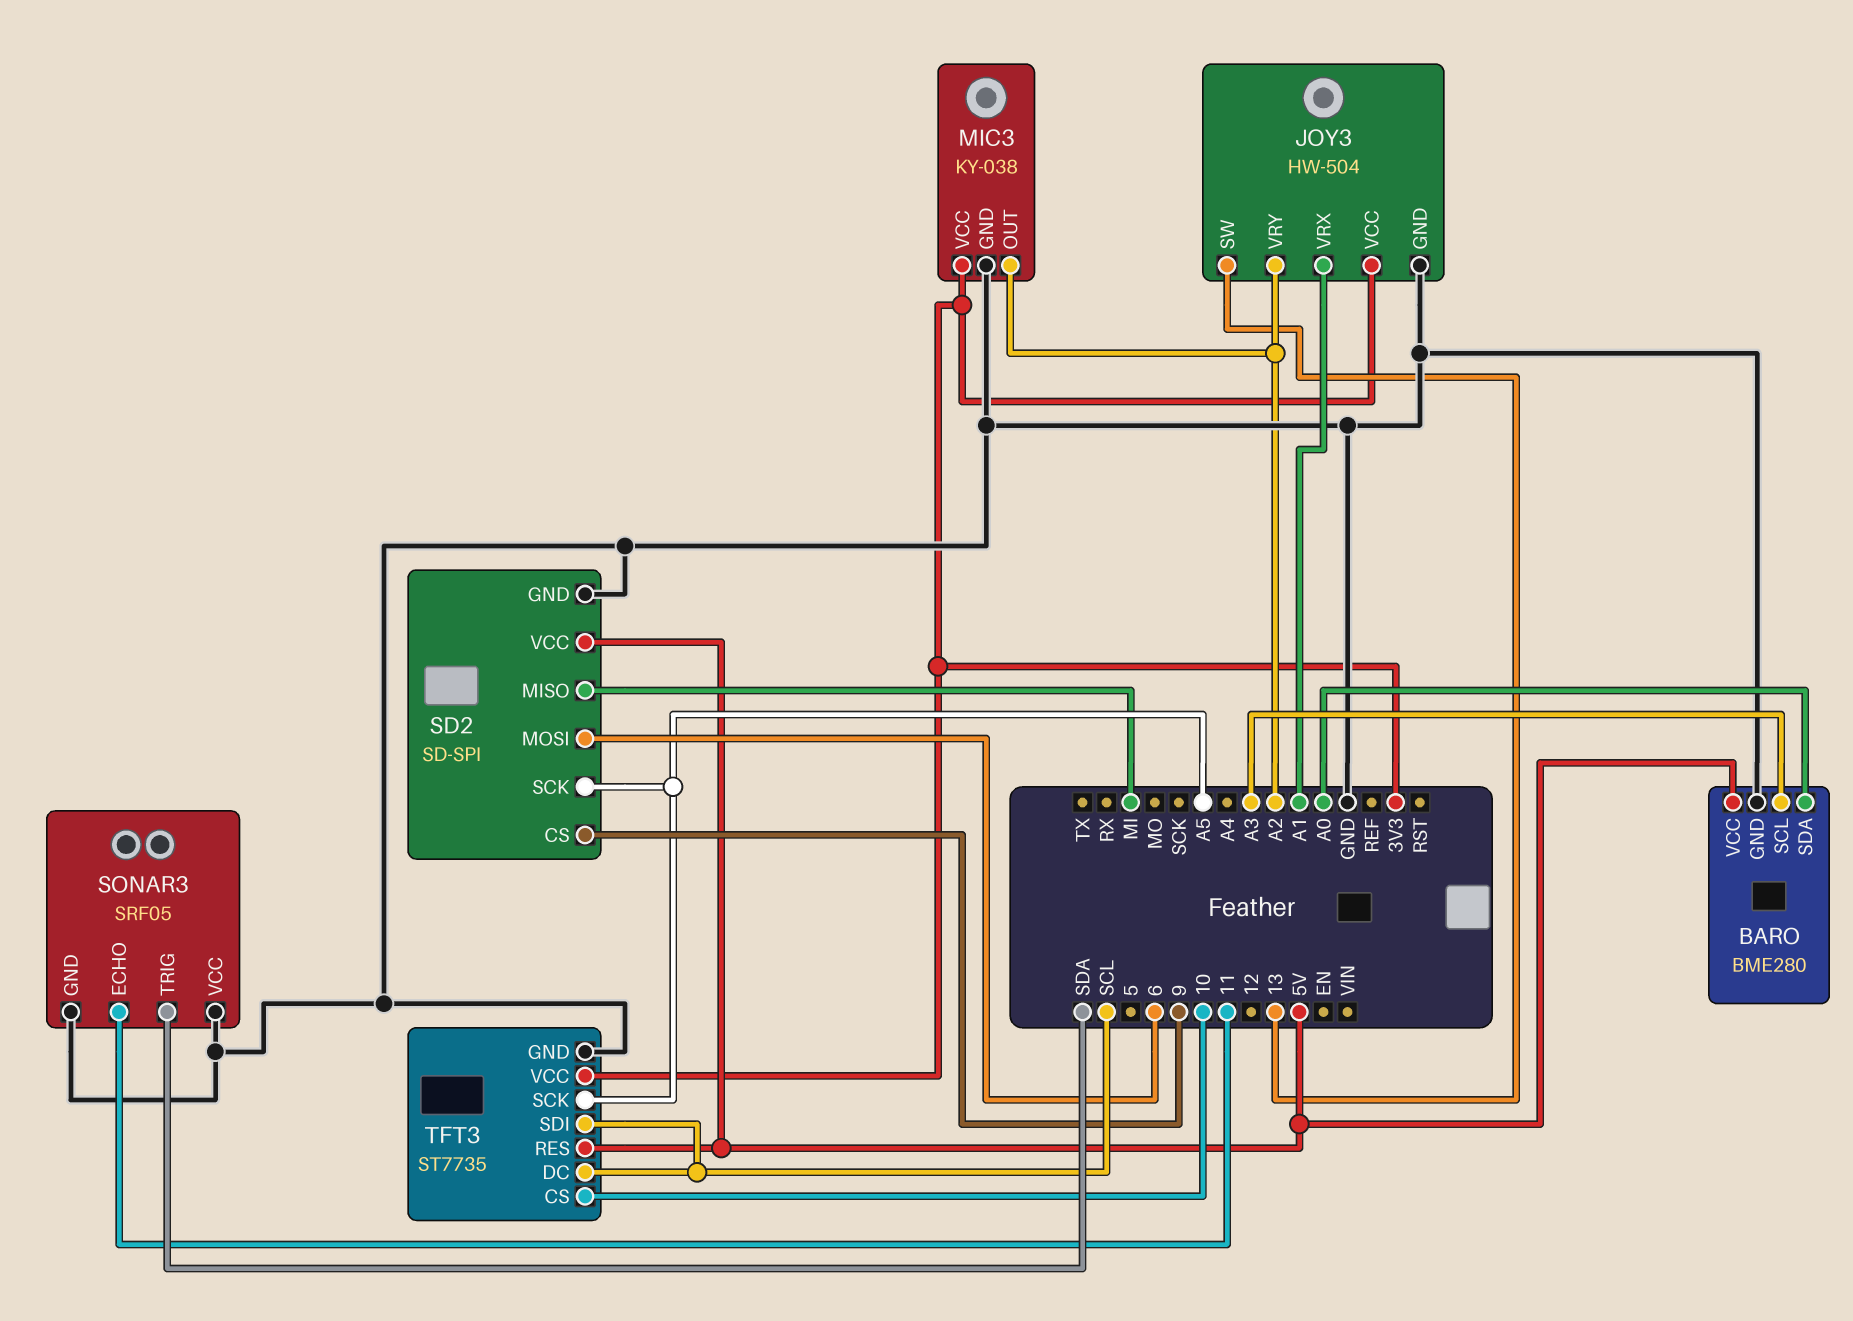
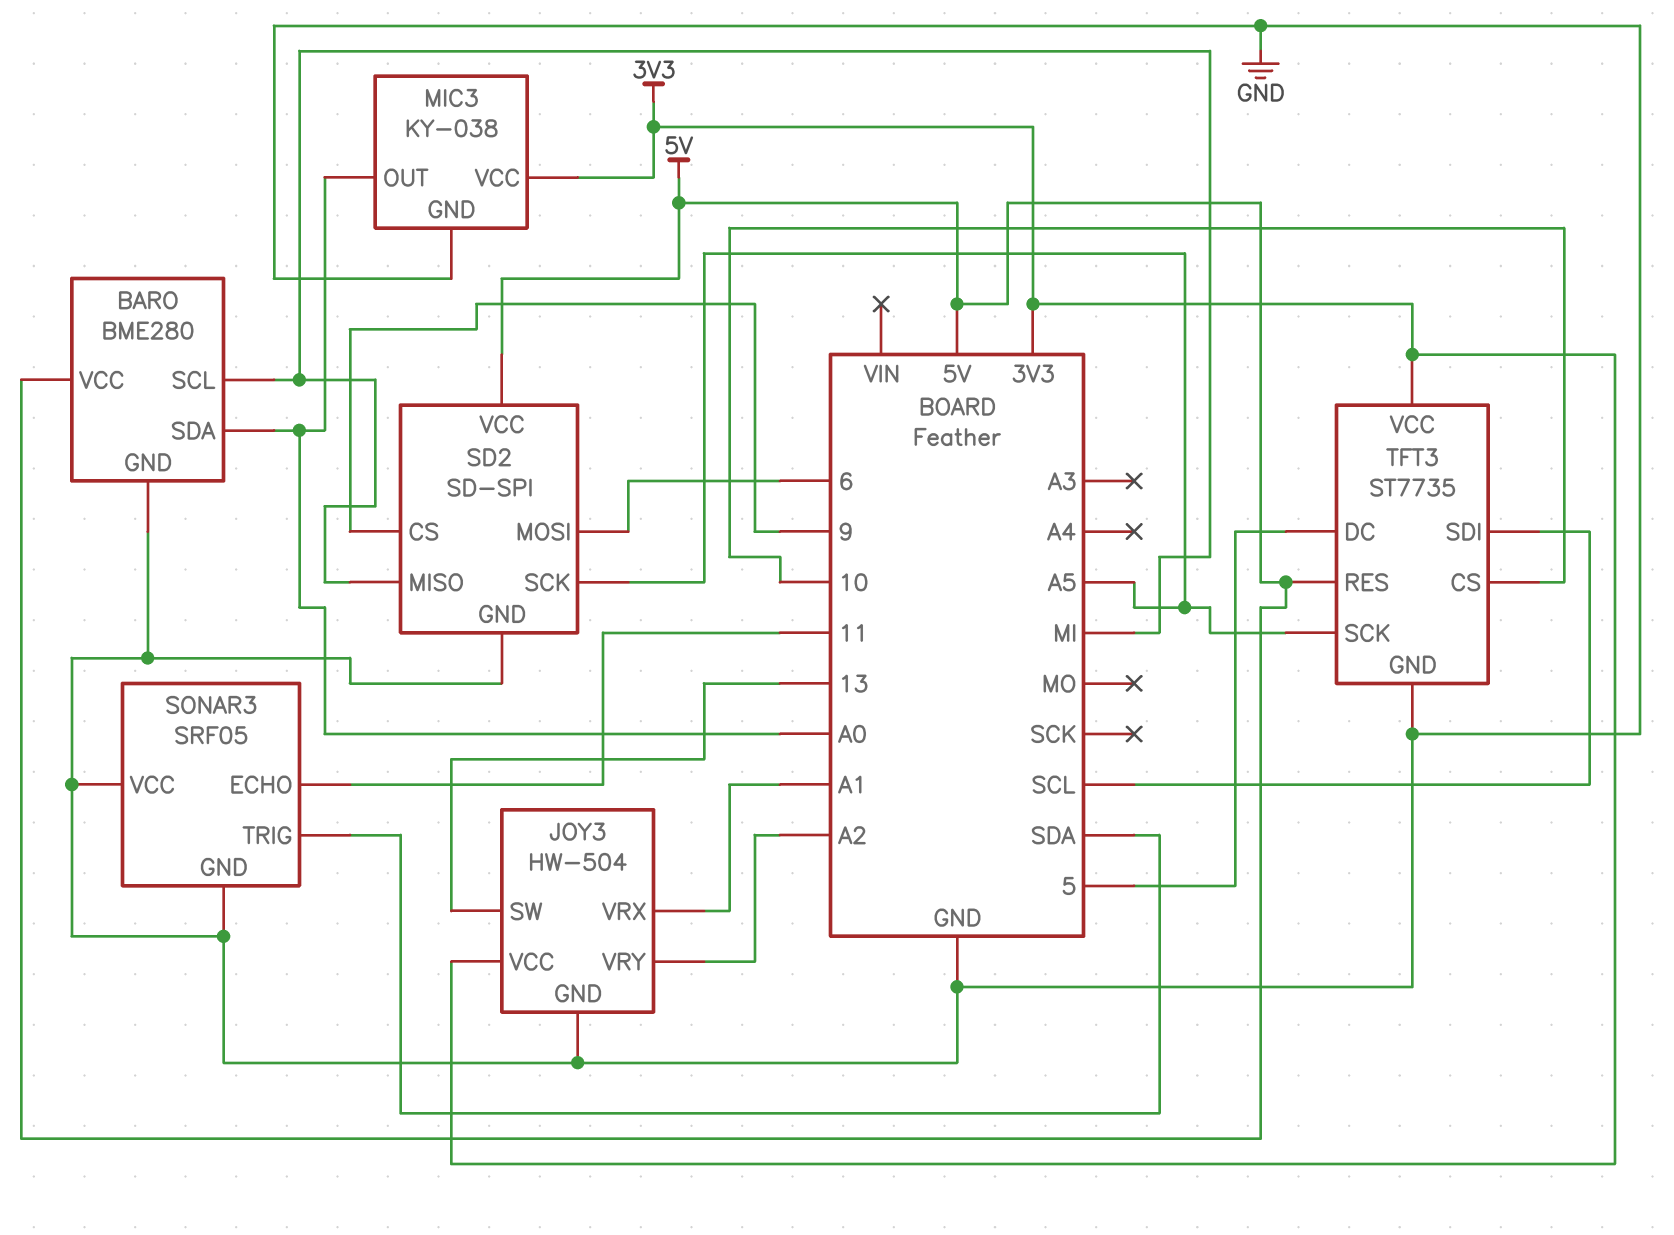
BARO pin SCL: A3 -> MI
MIC3 pin OUT: A2 -> A0
TFT3 pin DC: SCL -> 5

